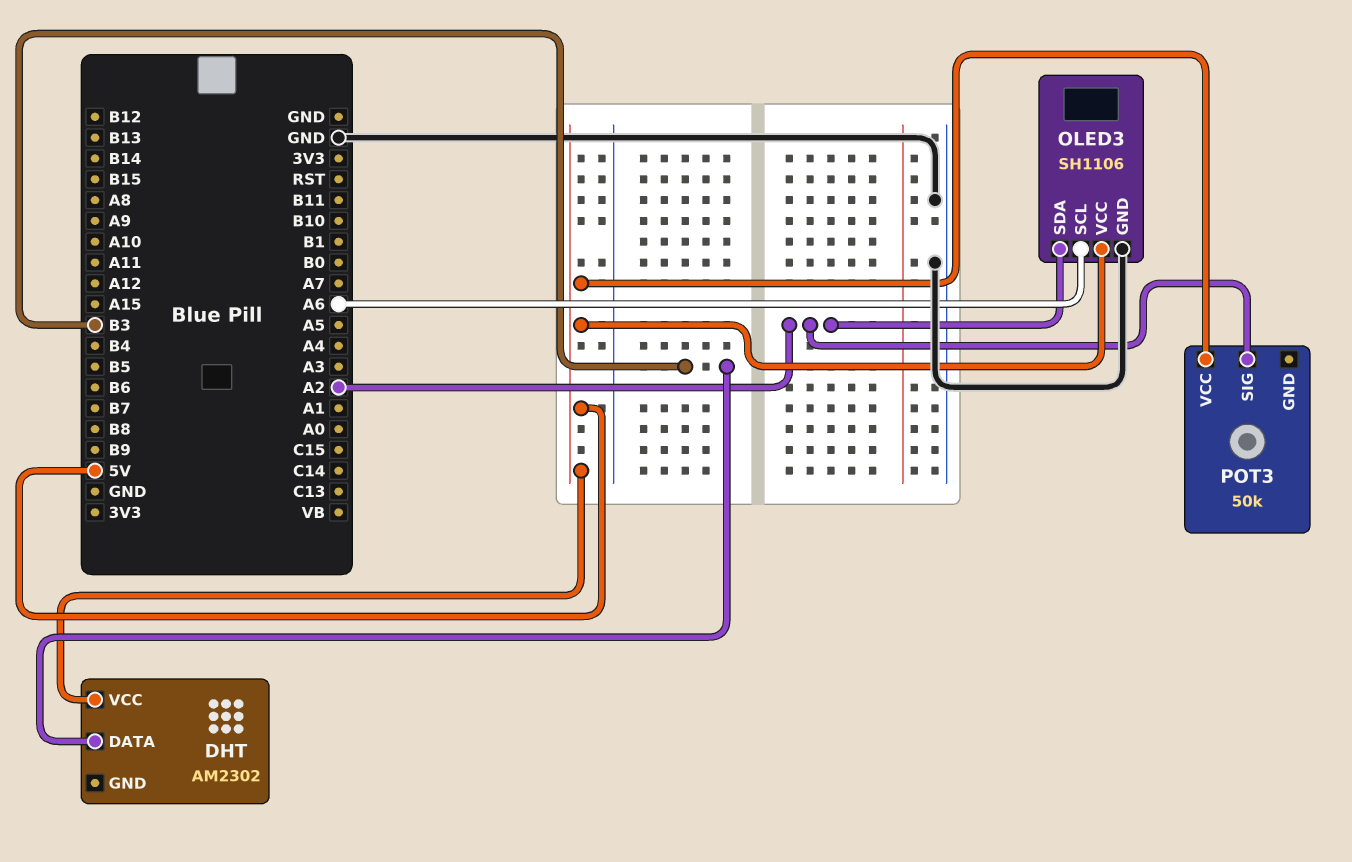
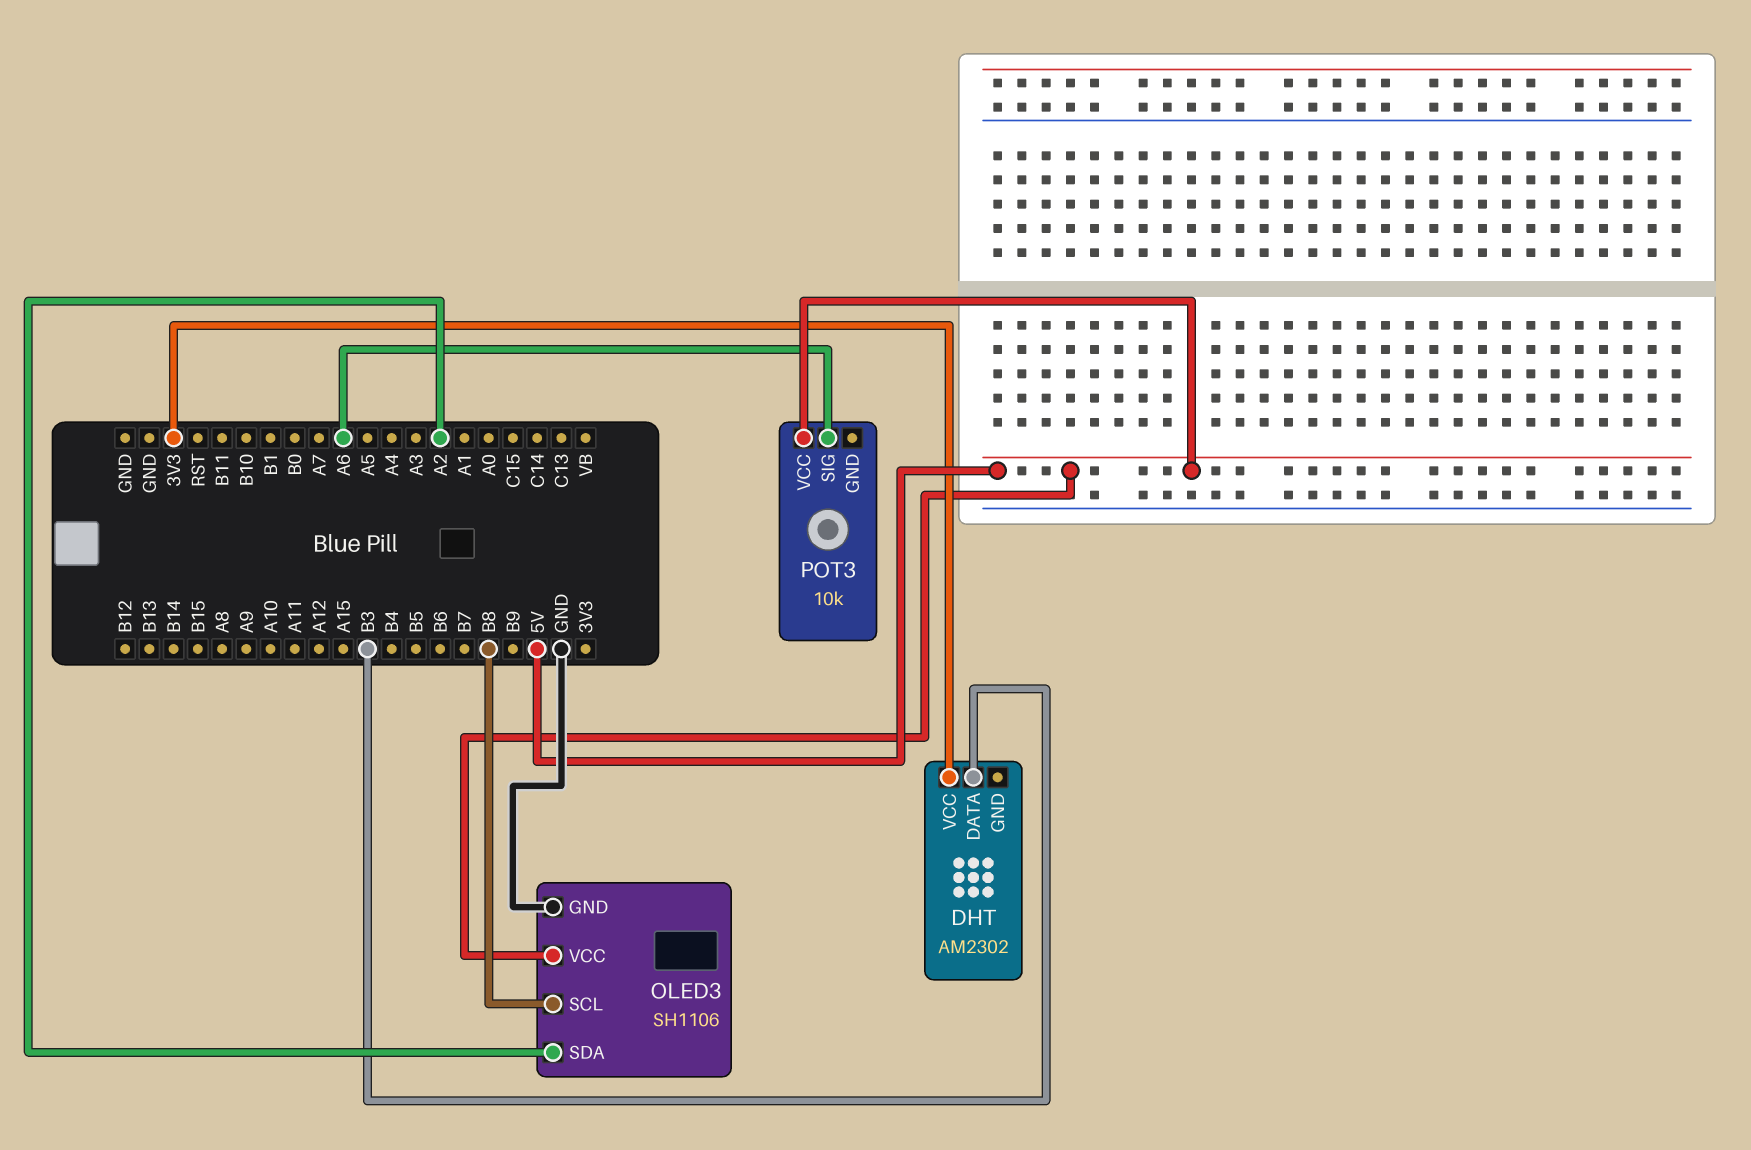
DHT pin VCC: 5V -> 3V3
OLED3 pin SCL: A6 -> B8
POT3: 50k -> 10k
POT3 pin SIG: A2 -> A6

